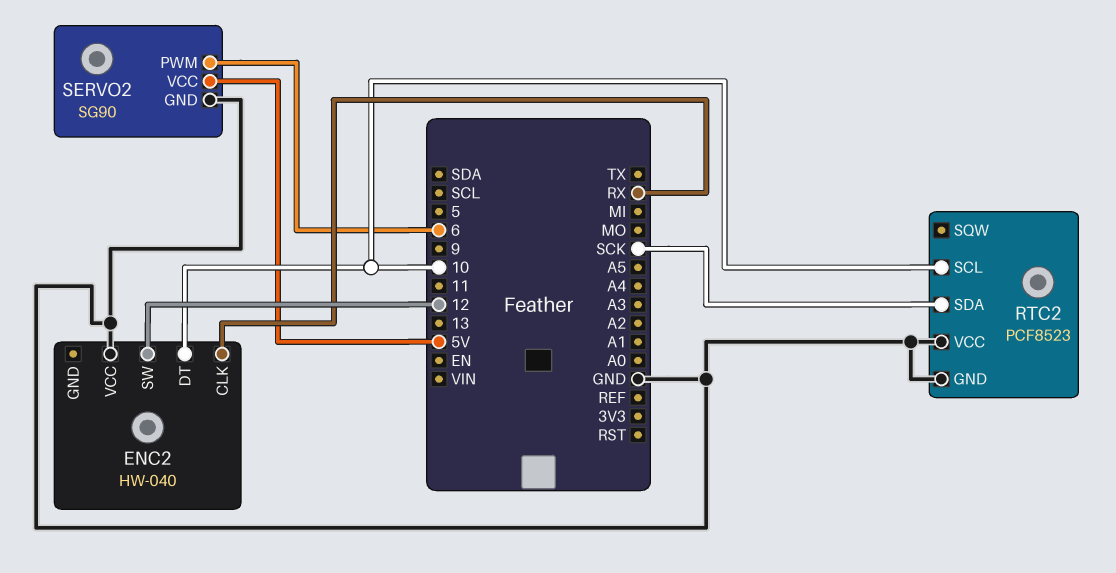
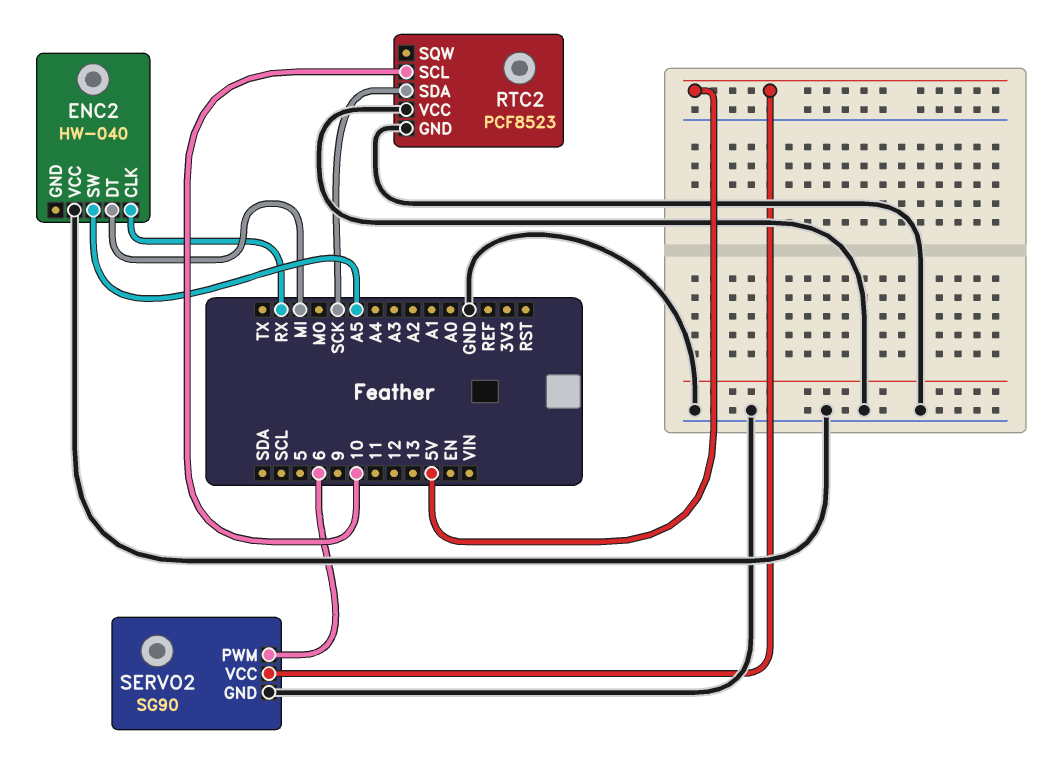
ENC2 pin DT: 10 -> MI
ENC2 pin SW: 12 -> A5

